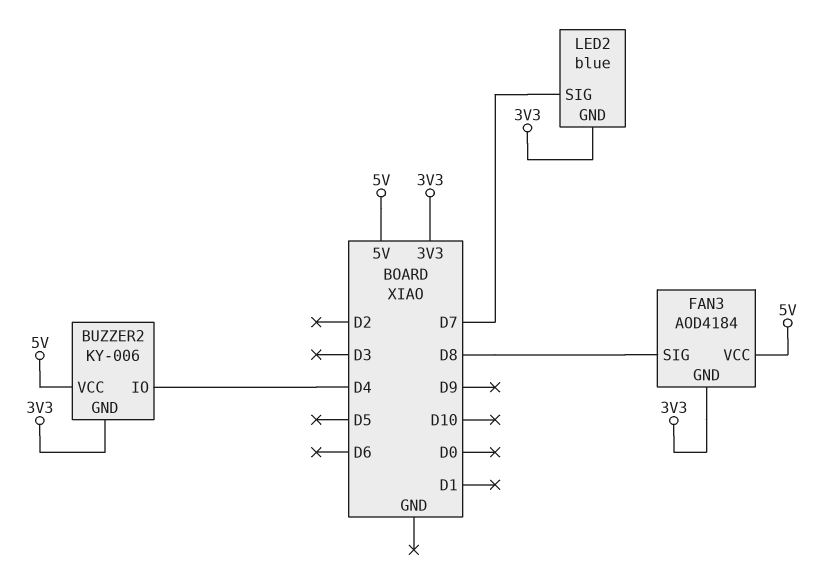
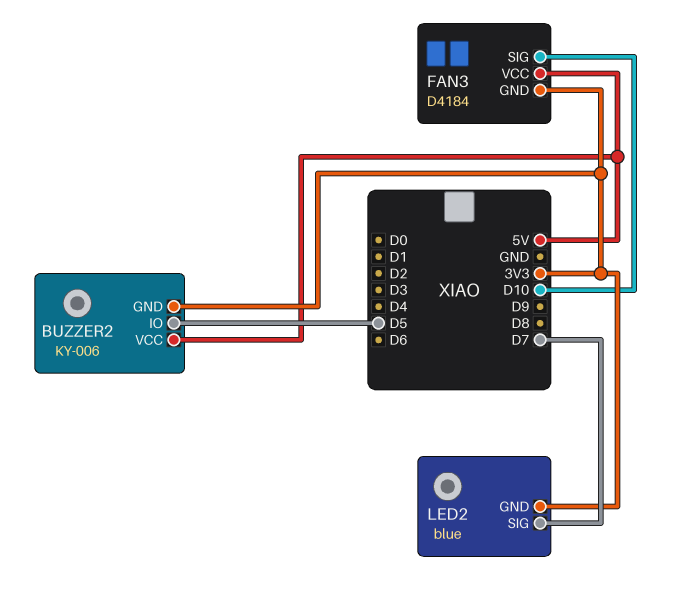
BUZZER2 pin IO: D4 -> D5
FAN3: AOD4184 -> D4184
FAN3 pin SIG: D8 -> D10

